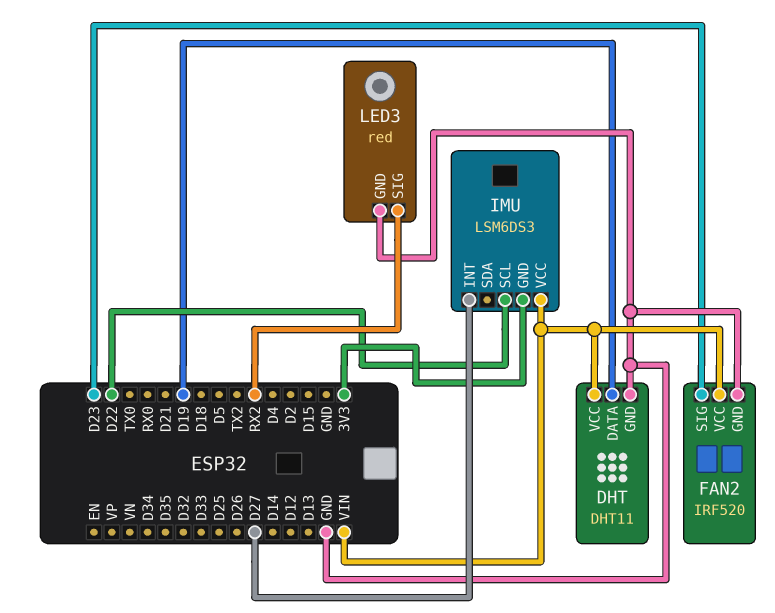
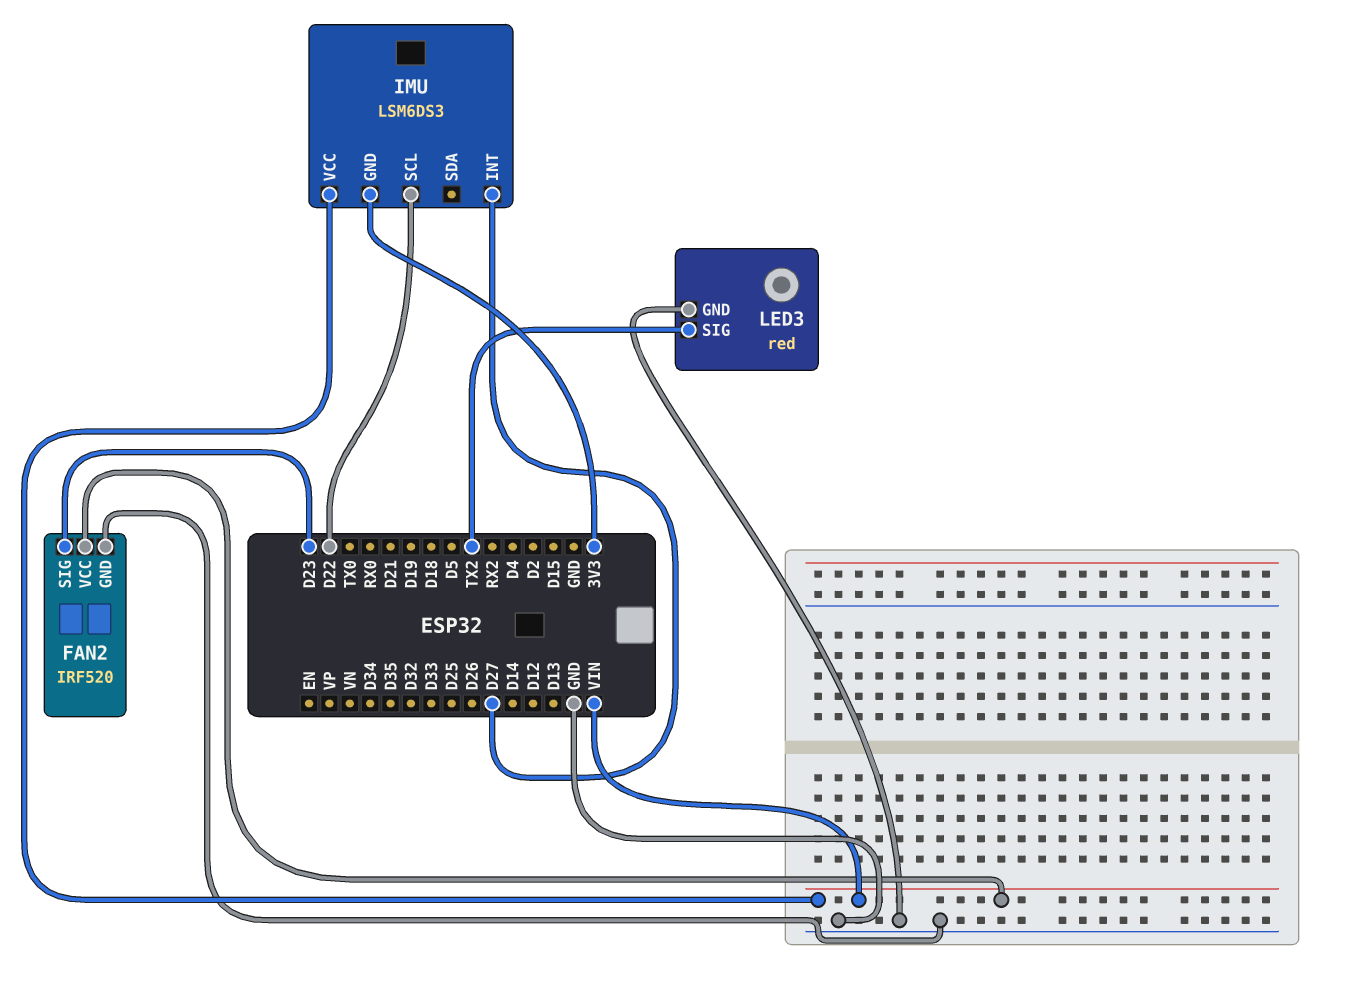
DHT: DHT11 -> none
DHT pin DATA: D19 -> none
DHT pin GND: GND -> none
DHT pin VCC: VIN -> none
LED3 pin SIG: RX2 -> TX2

